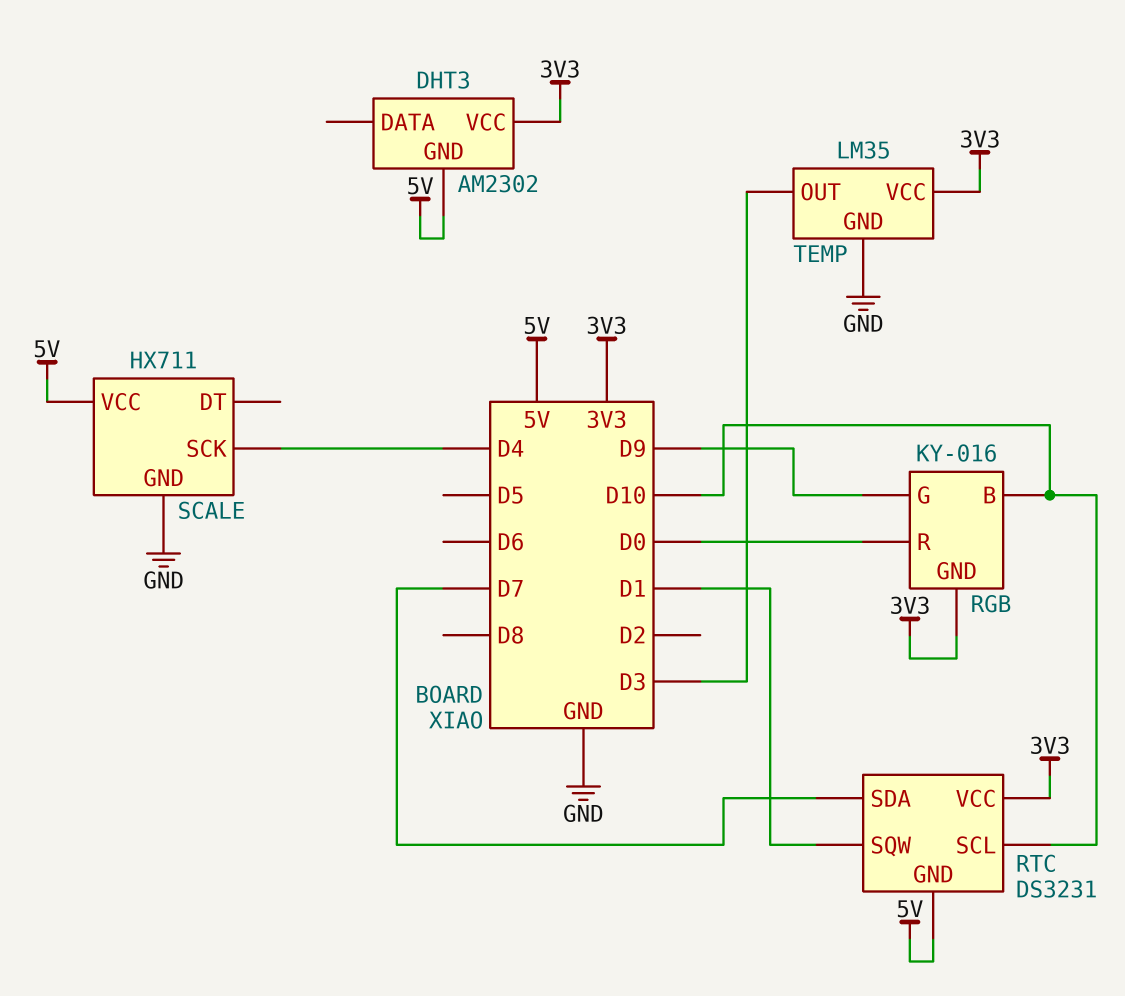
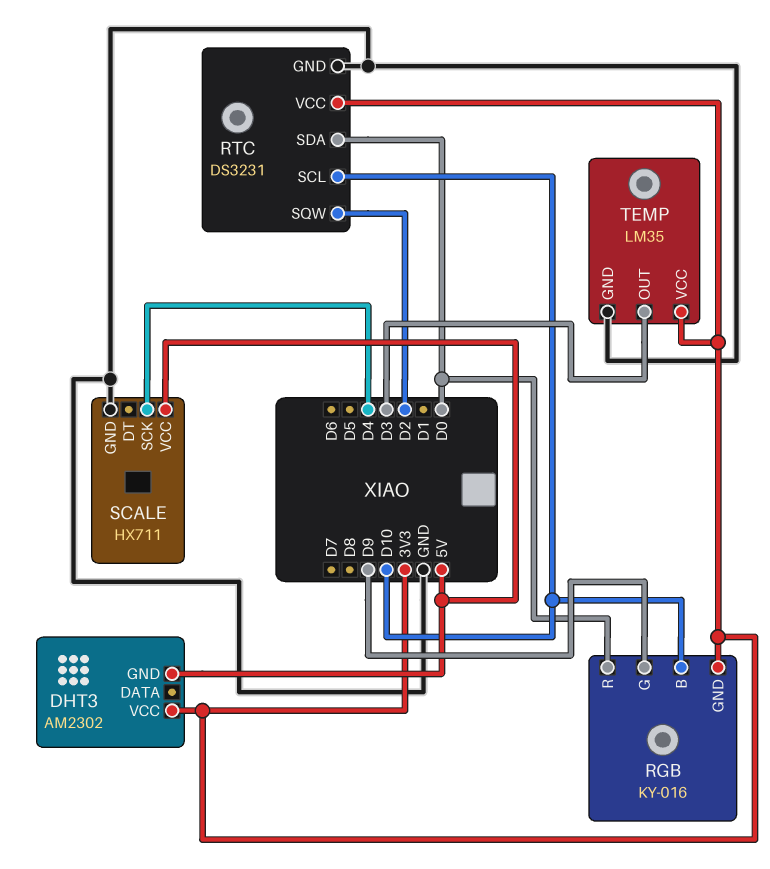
RTC pin GND: 5V -> GND
RTC pin SDA: D7 -> D0
RTC pin SQW: D1 -> D2

